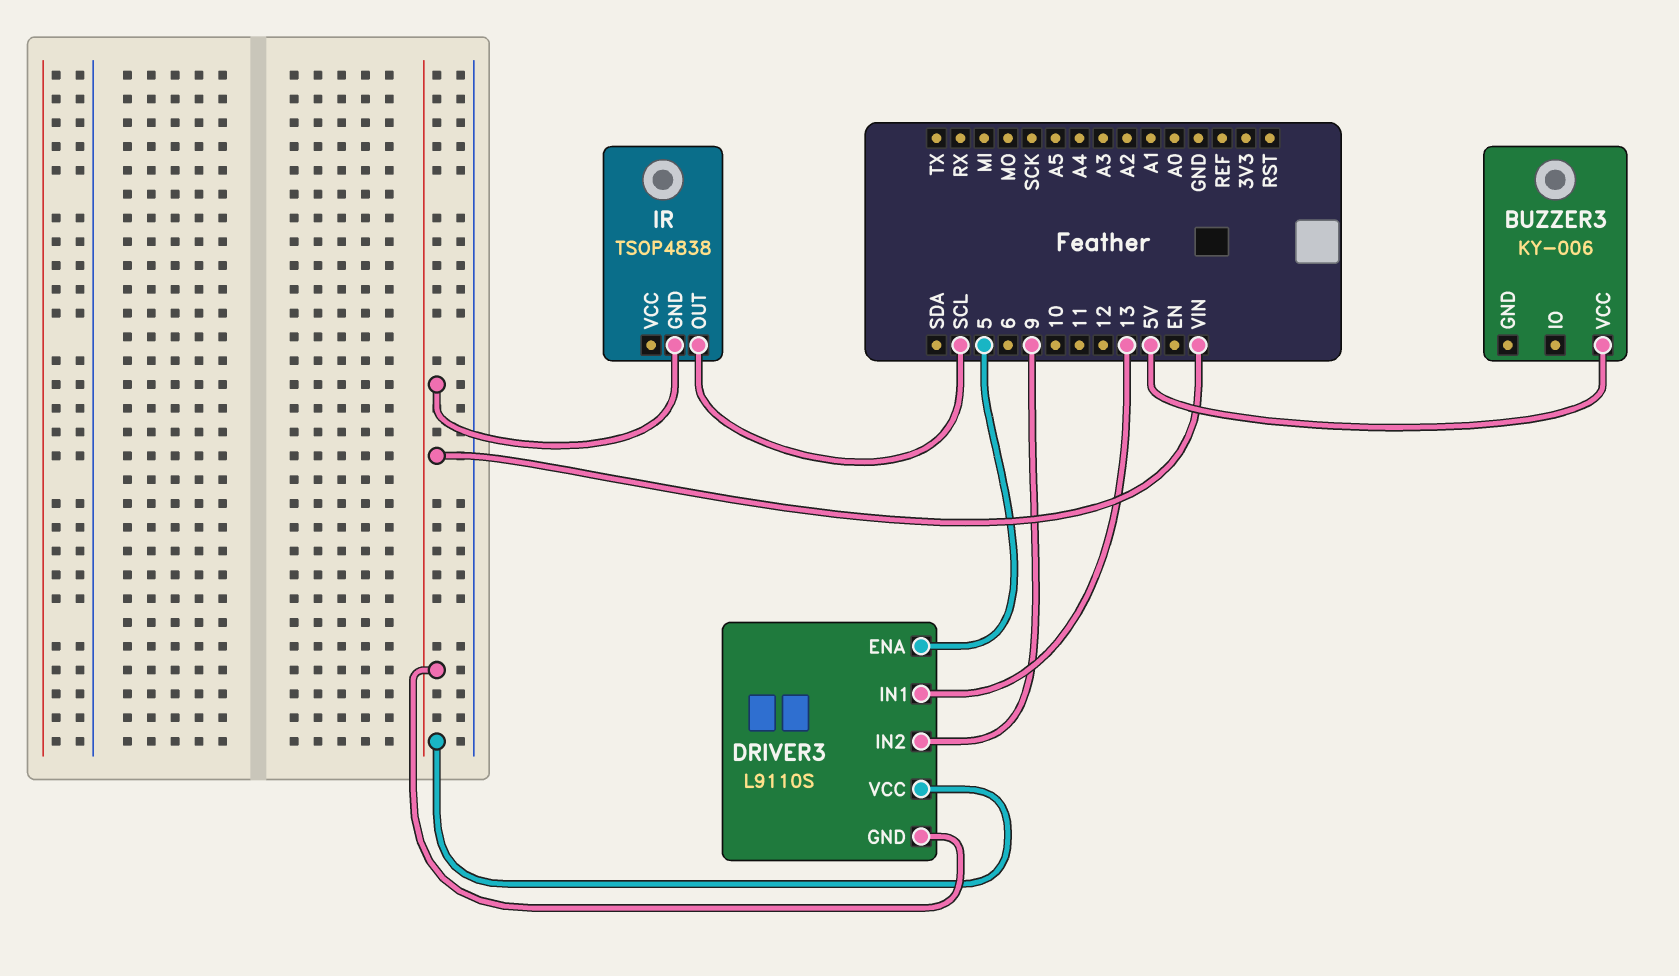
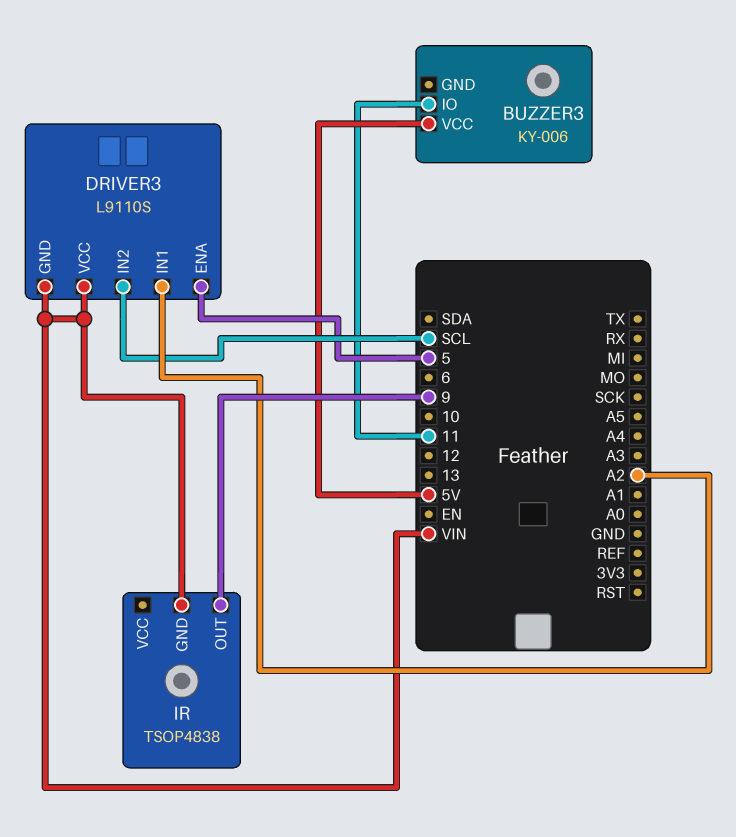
BUZZER3 pin IO: none -> 11
DRIVER3 pin IN1: 13 -> A2
DRIVER3 pin IN2: 9 -> SCL
IR pin OUT: SCL -> 9

